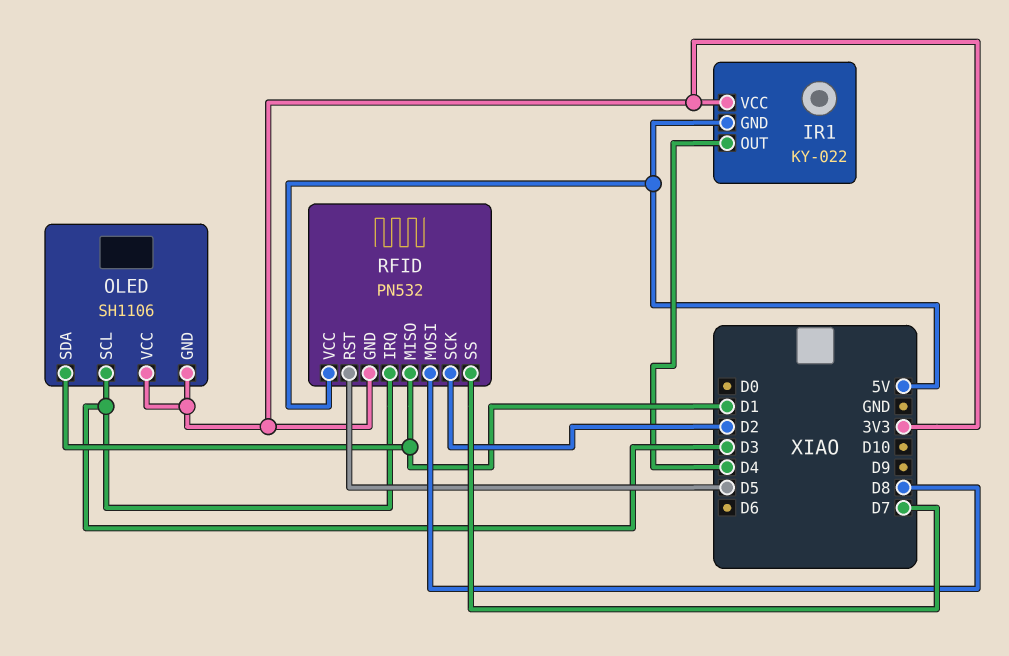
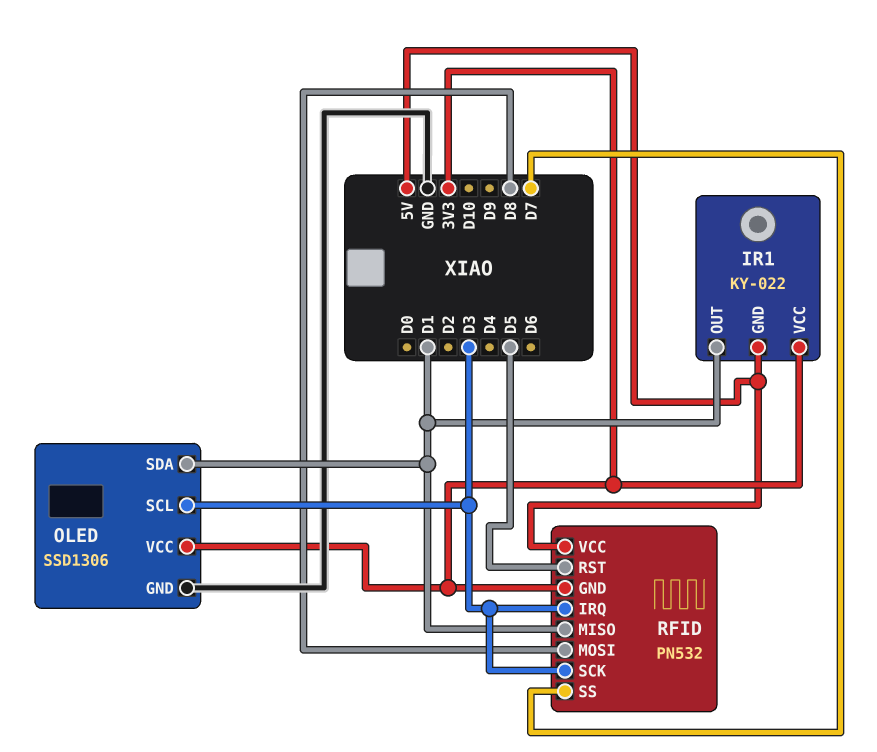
IR1 pin OUT: D4 -> D1
OLED: SH1106 -> SSD1306
OLED pin GND: 3V3 -> GND
RFID pin SCK: D2 -> D3

